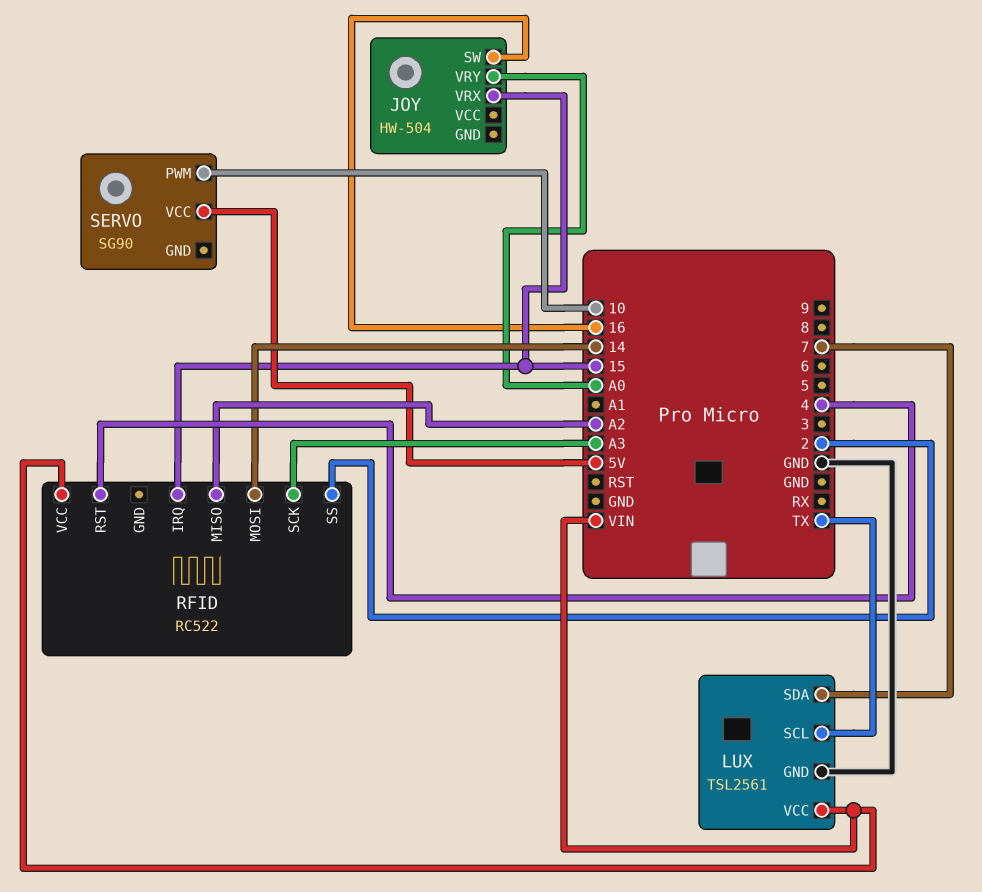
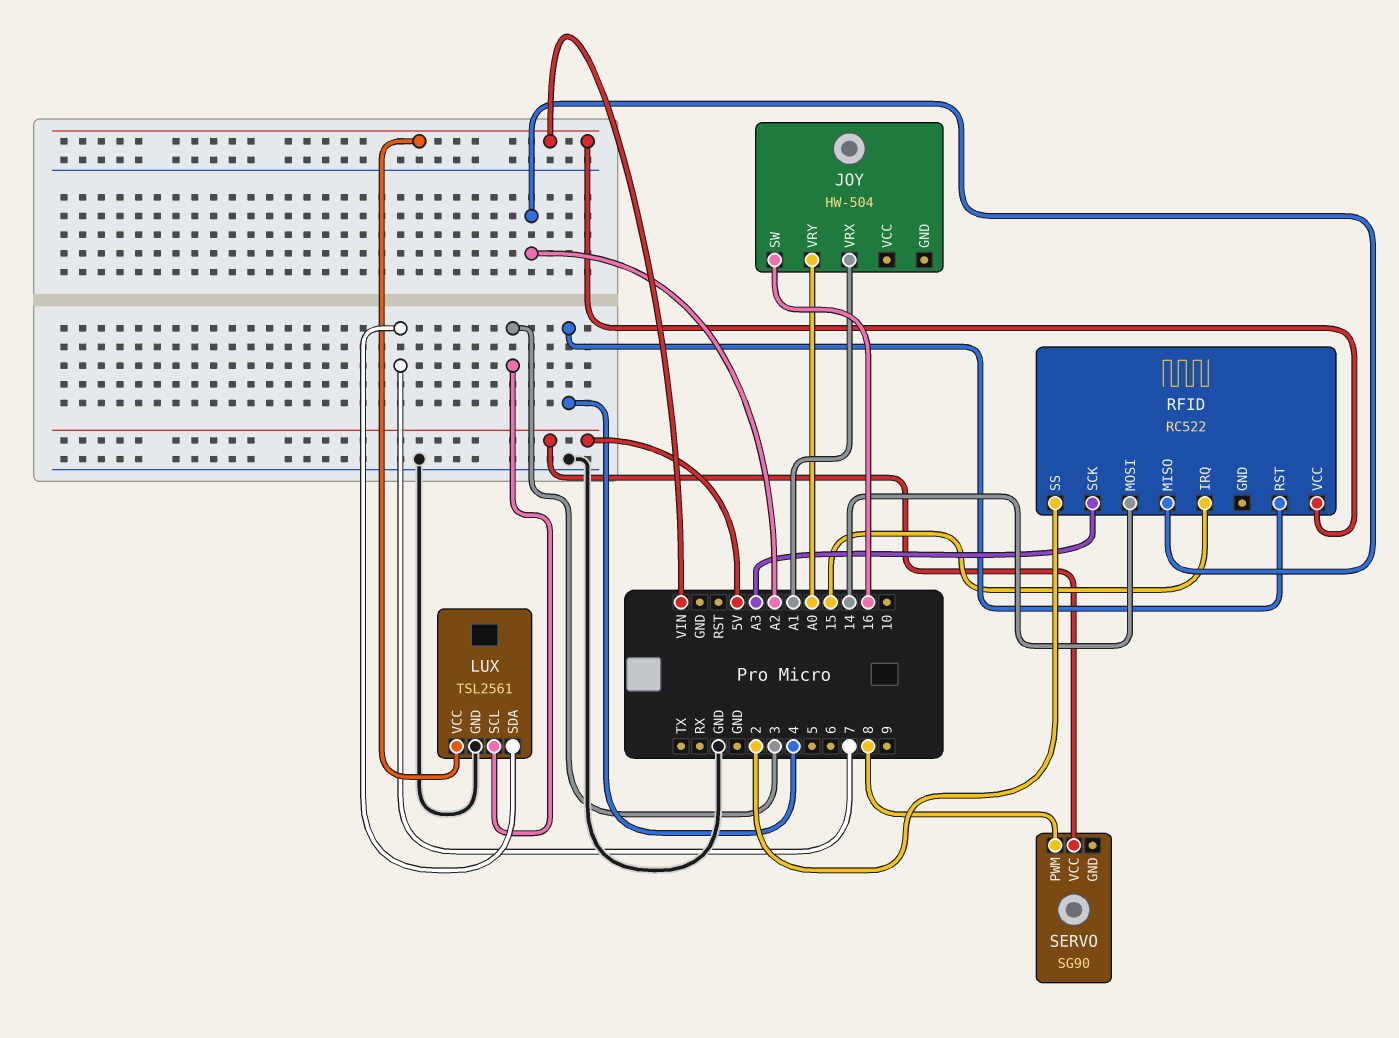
JOY pin VRX: 15 -> A1
LUX pin SCL: TX -> 3
SERVO pin PWM: 10 -> 8

